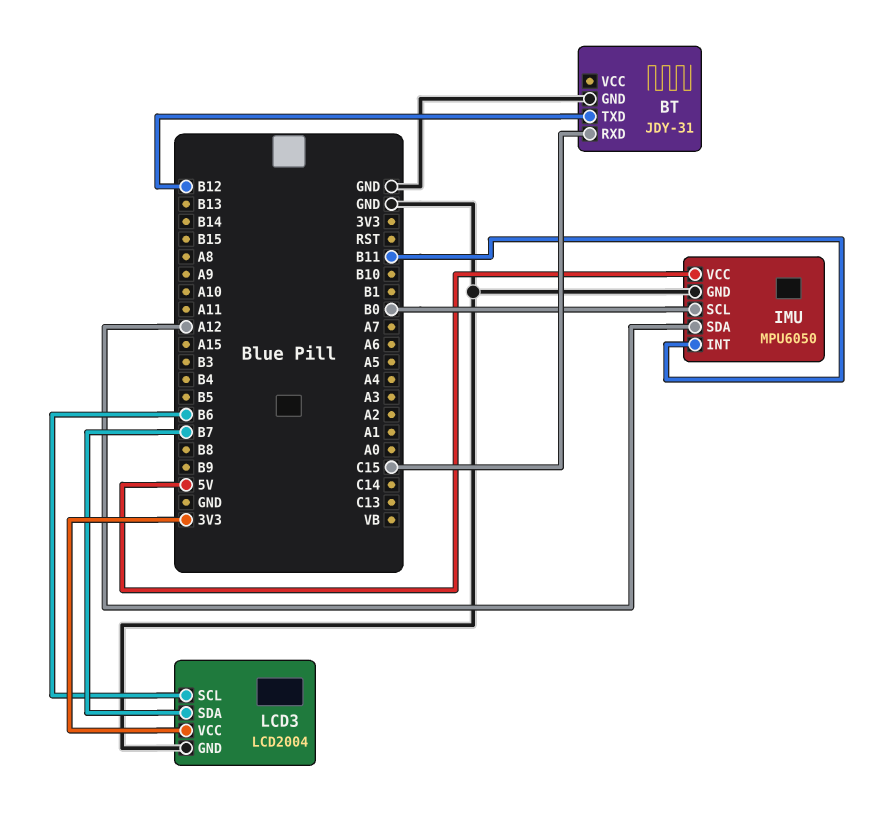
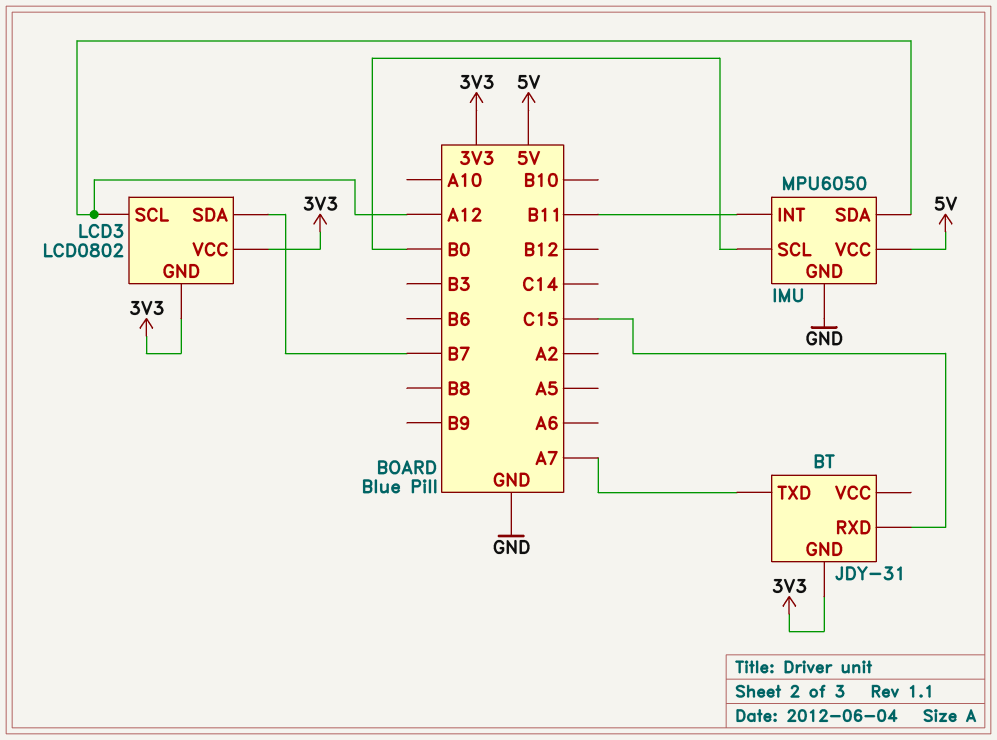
BT pin GND: GND -> 3V3
BT pin TXD: B12 -> A7
LCD3: LCD2004 -> LCD0802
LCD3 pin GND: GND -> 3V3
LCD3 pin SCL: B6 -> A12

